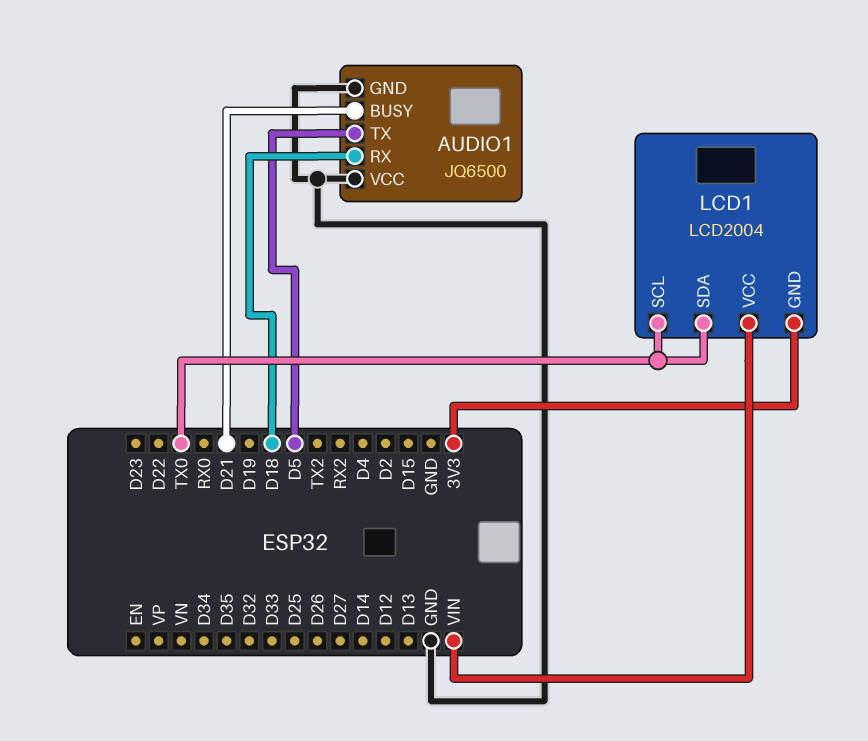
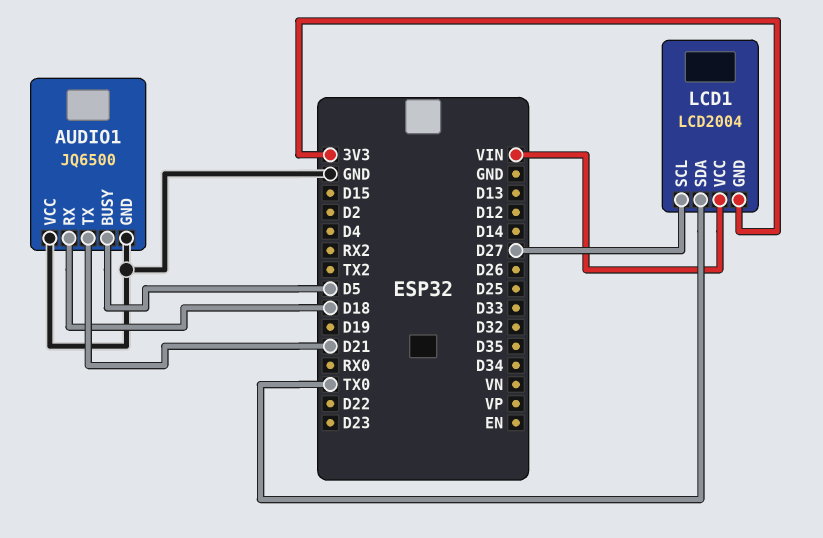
AUDIO1 pin BUSY: D21 -> D5
AUDIO1 pin TX: D5 -> D21
LCD1 pin SCL: TX0 -> D27

